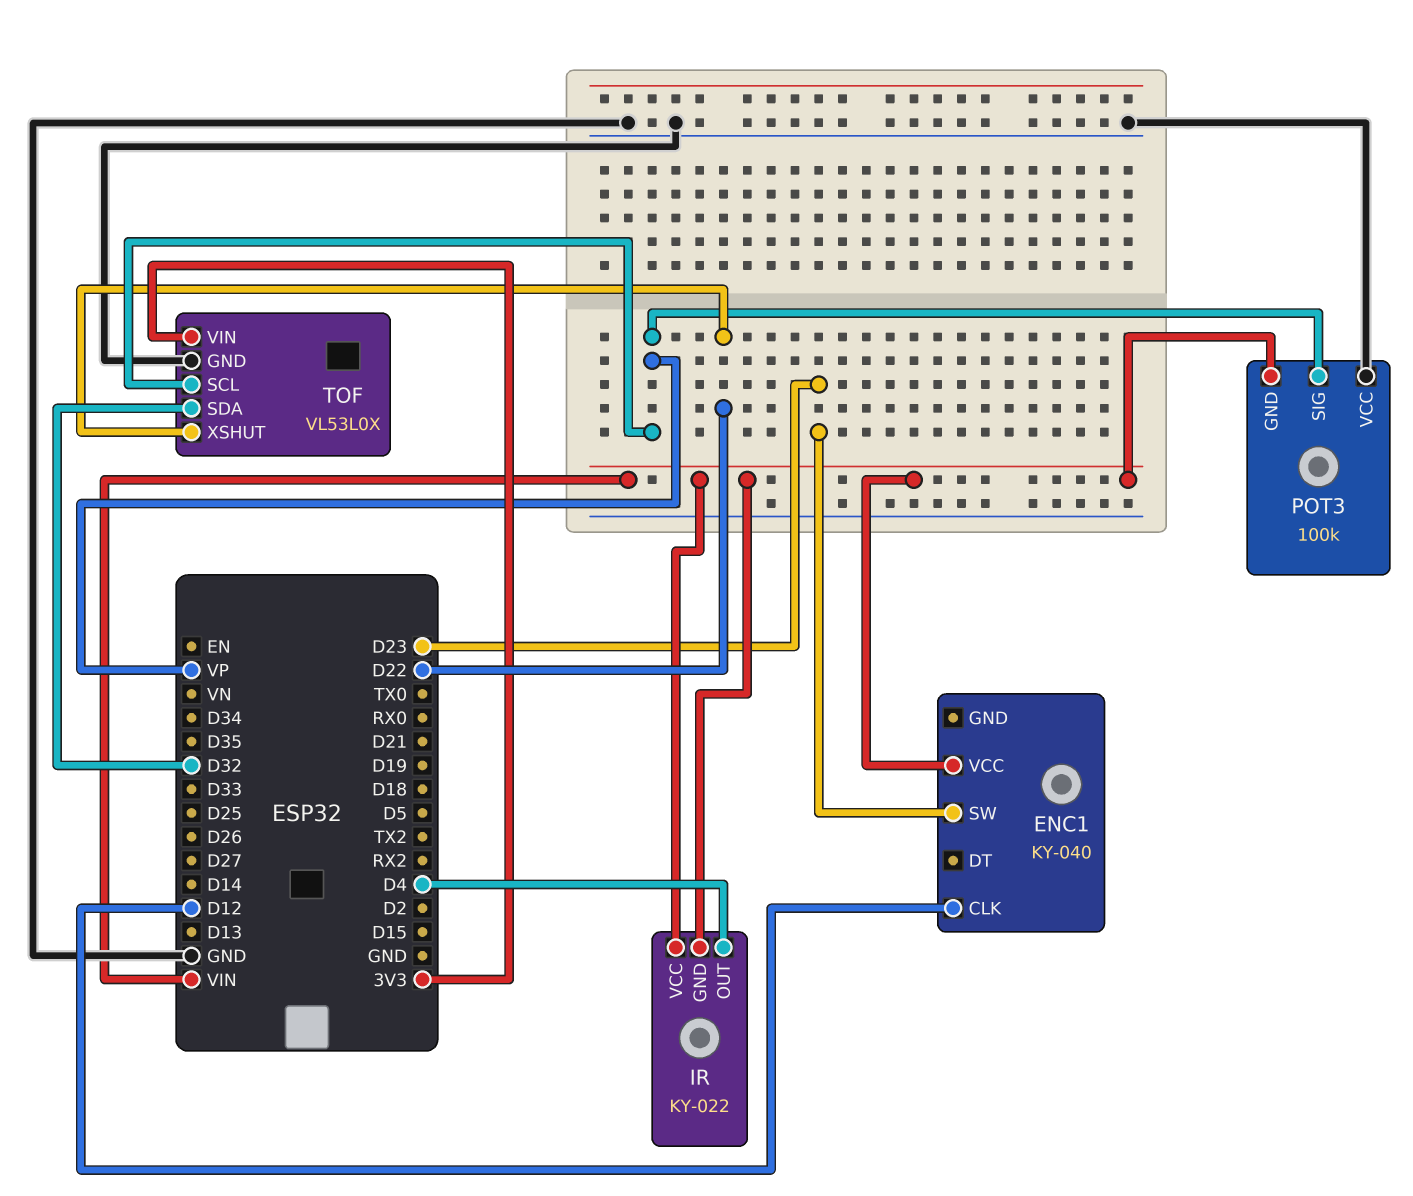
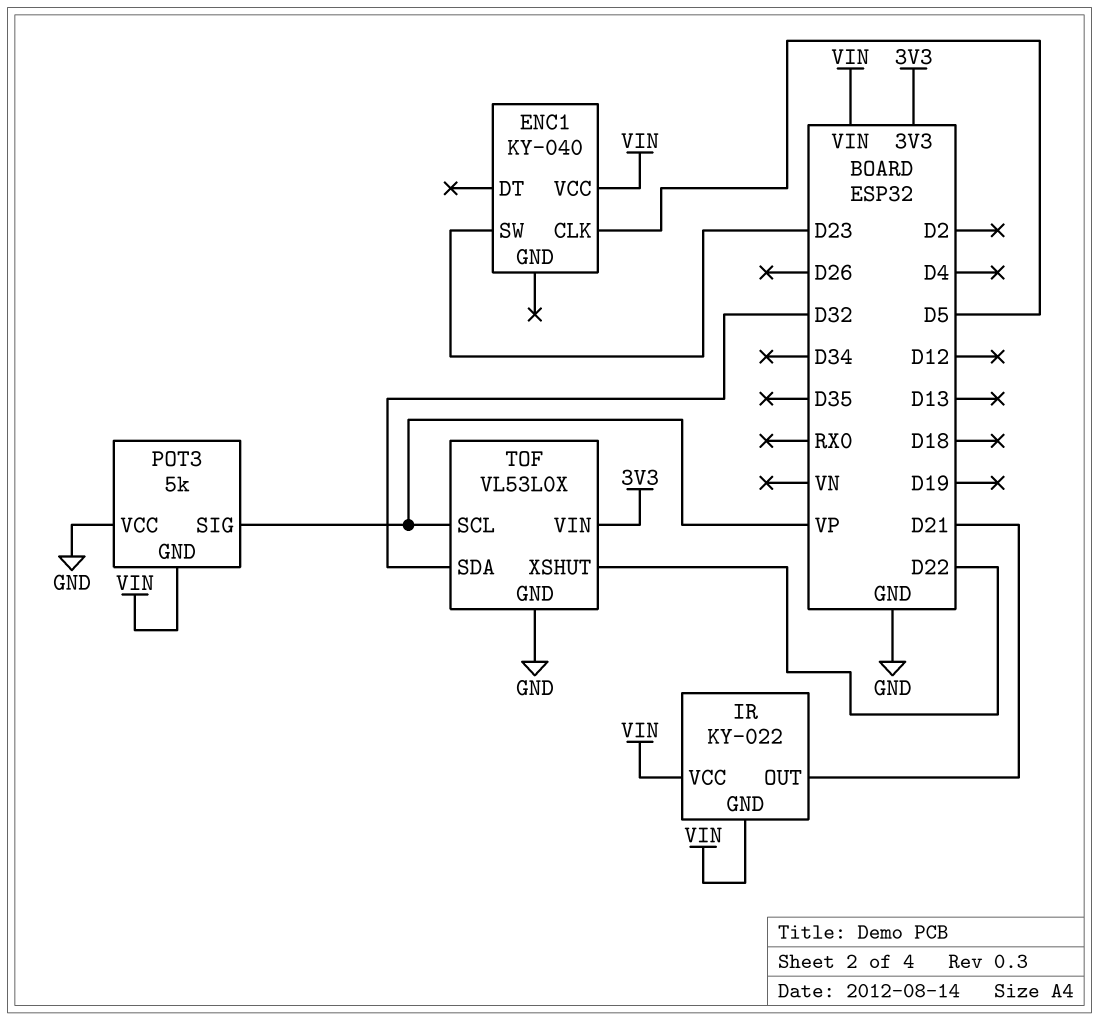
ENC1 pin CLK: D12 -> D5
IR pin OUT: D4 -> D21
POT3: 100k -> 5k

